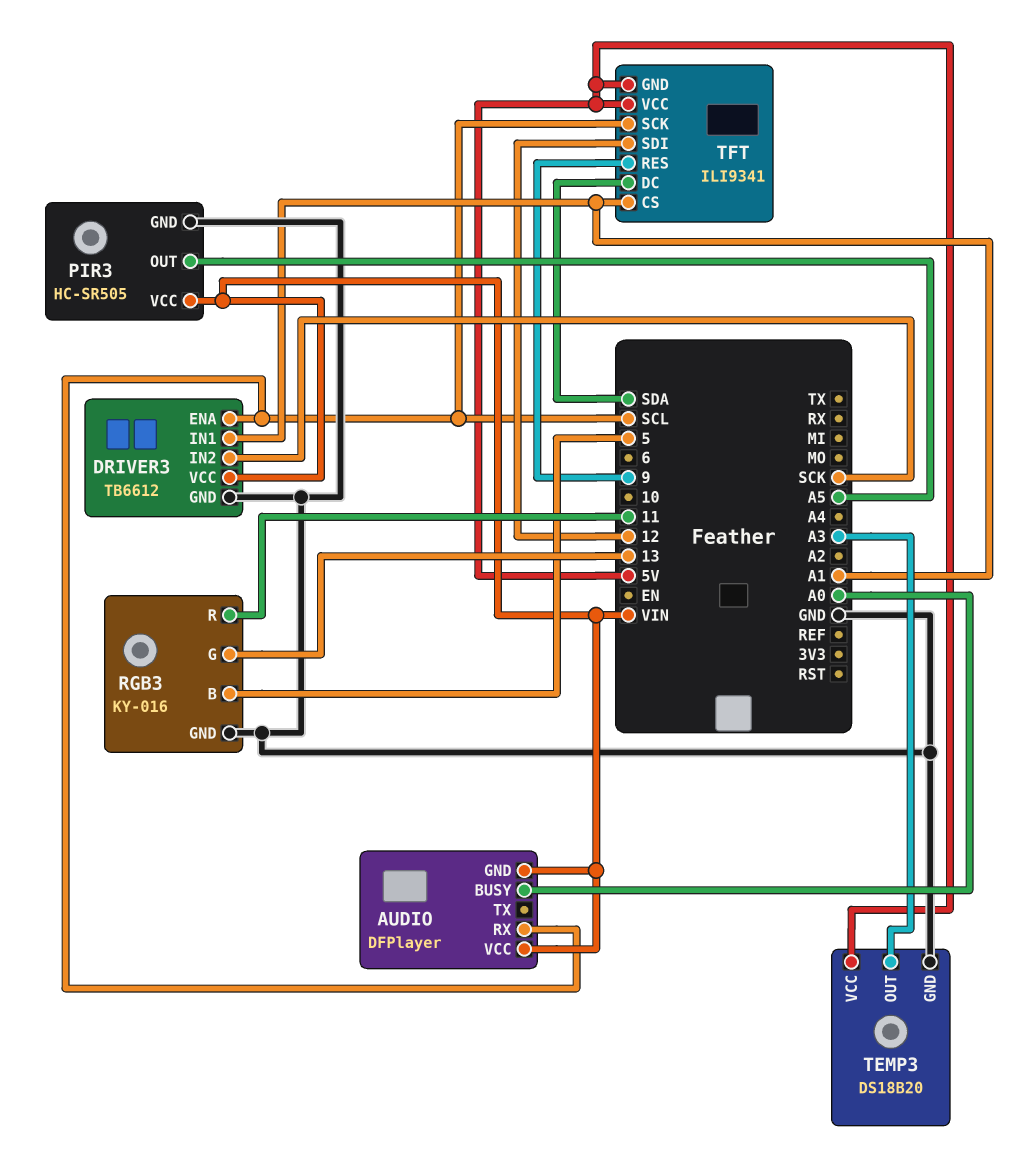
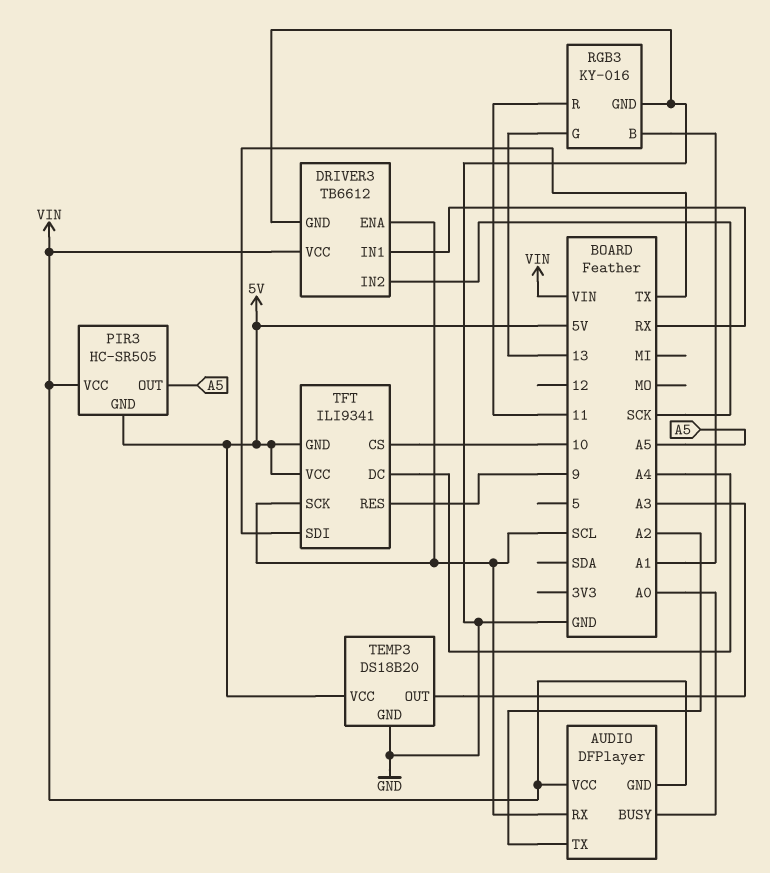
AUDIO pin TX: none -> A2
DRIVER3 pin IN1: A1 -> RX
PIR3 pin GND: GND -> 5V
RGB3 pin B: 5 -> A1
TFT pin CS: A1 -> 10
TFT pin DC: SDA -> A4
TFT pin SDI: 12 -> TX

